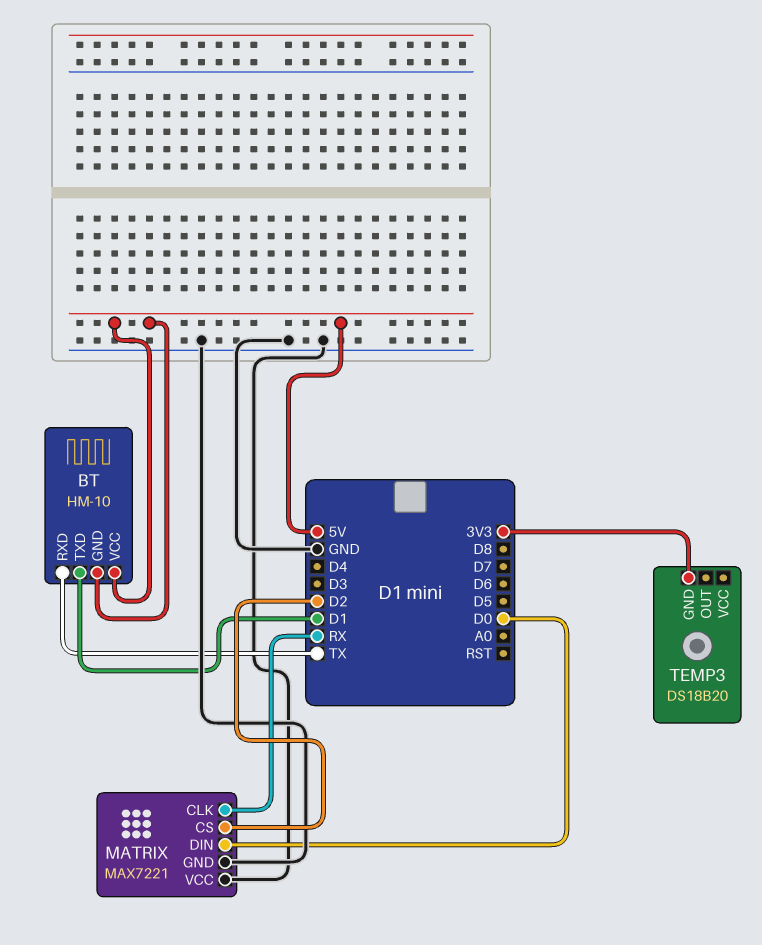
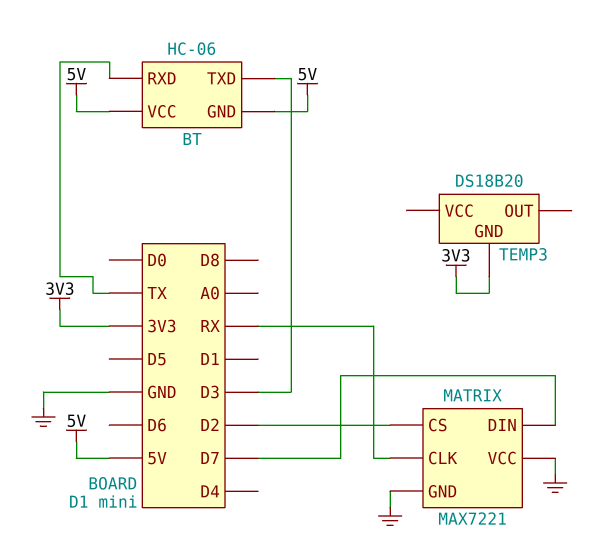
BT: HM-10 -> HC-06
BT pin TXD: D1 -> D3
MATRIX pin DIN: D0 -> D7

